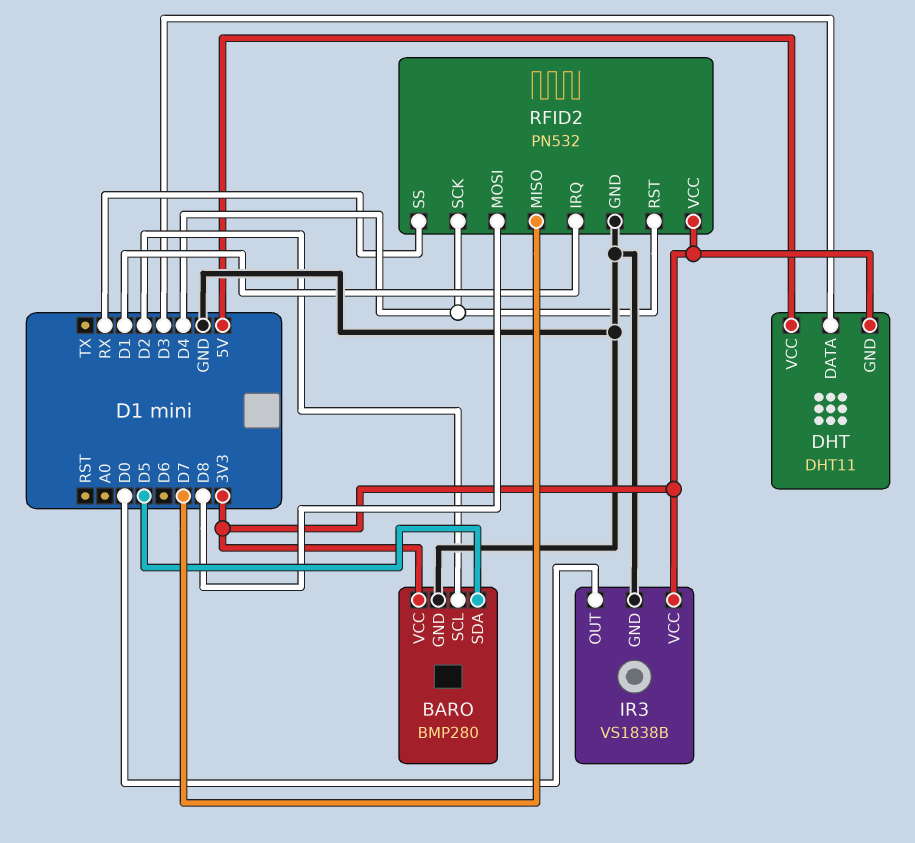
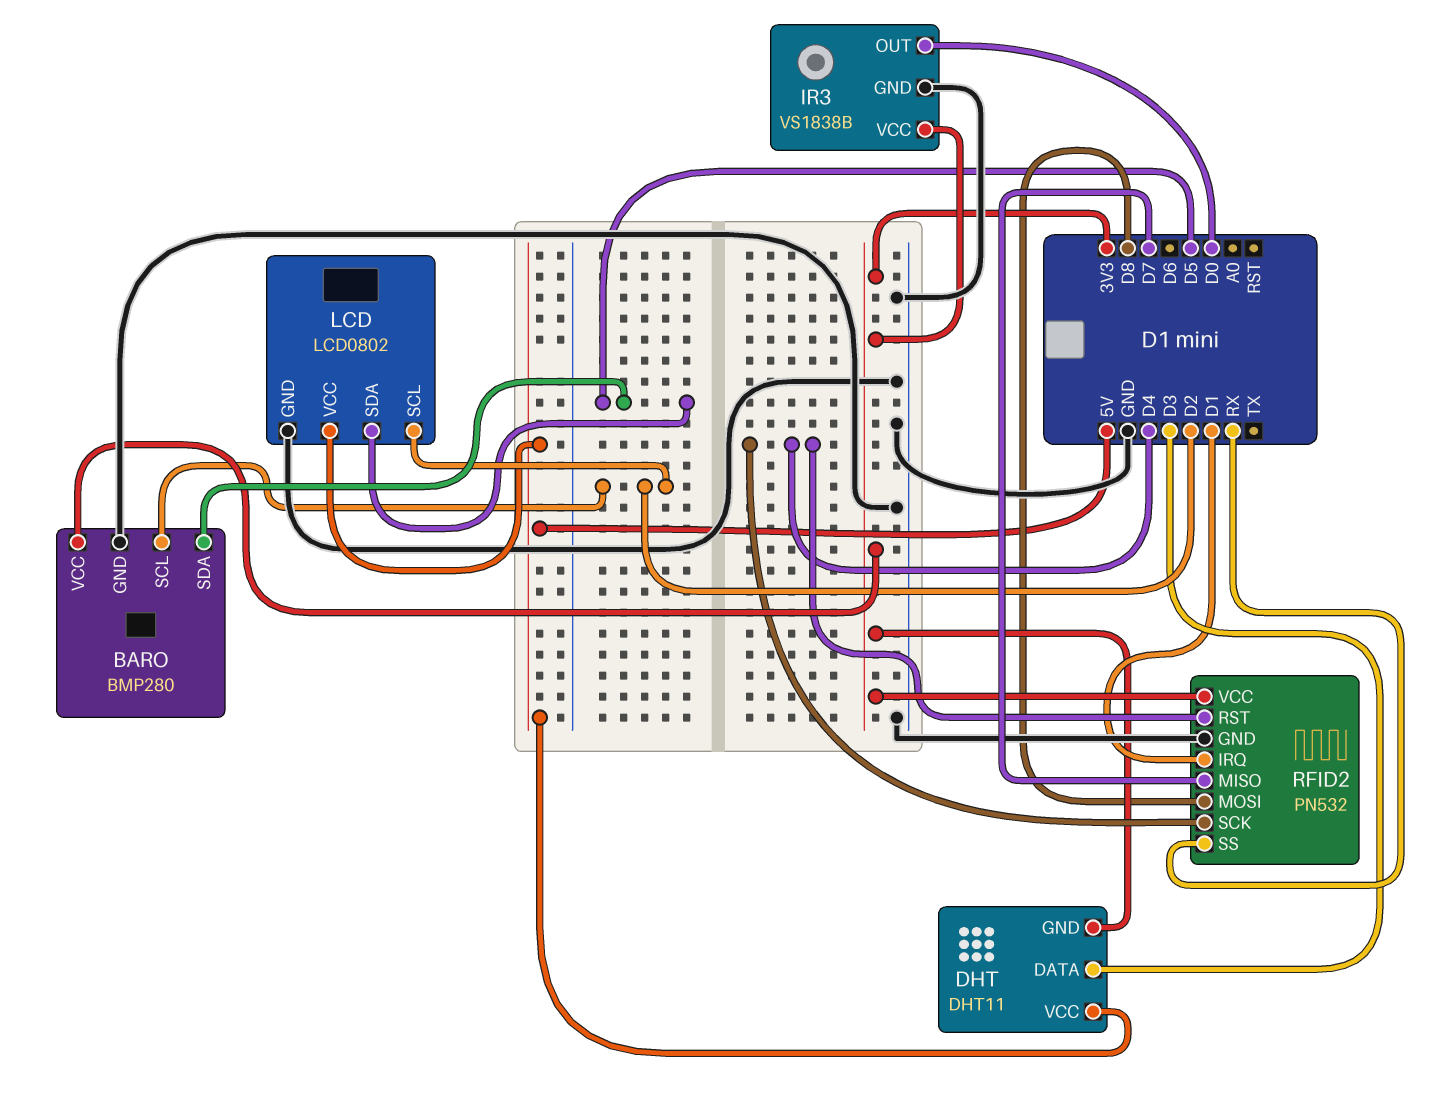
LCD: none -> LCD0802
LCD pin GND: none -> GND
LCD pin SCL: none -> D2
LCD pin SDA: none -> D5
LCD pin VCC: none -> 5V

